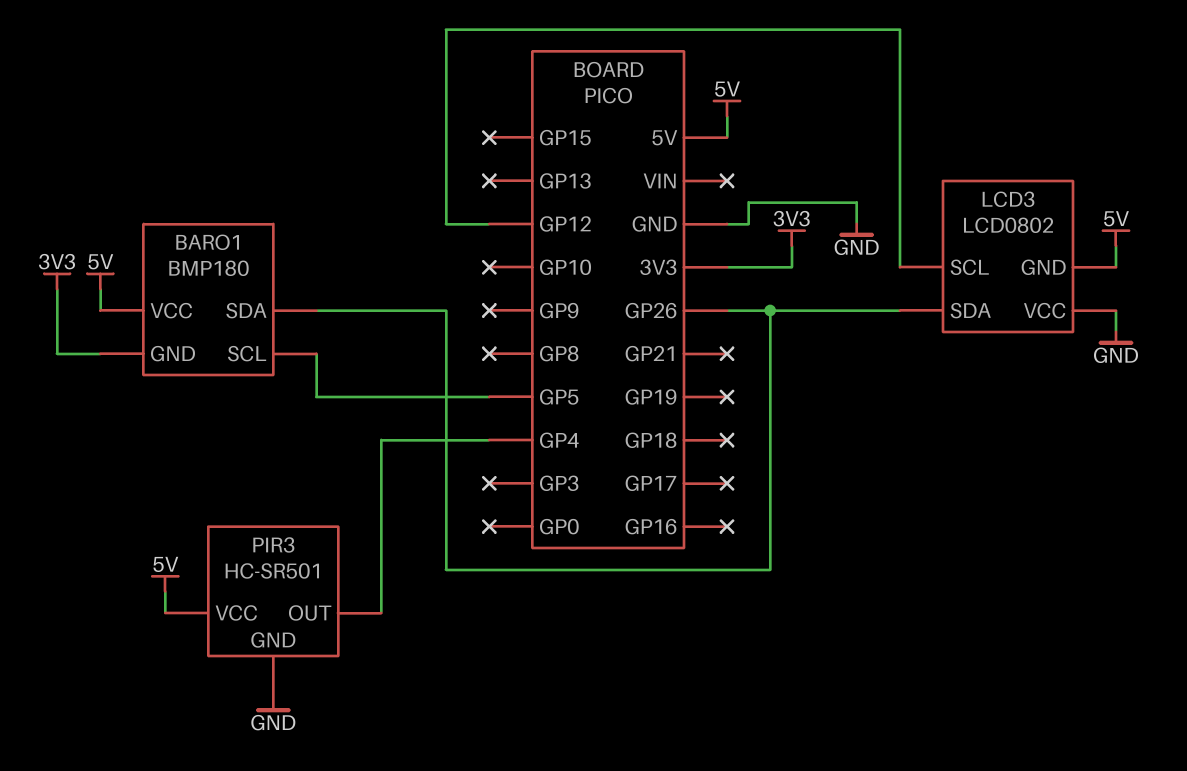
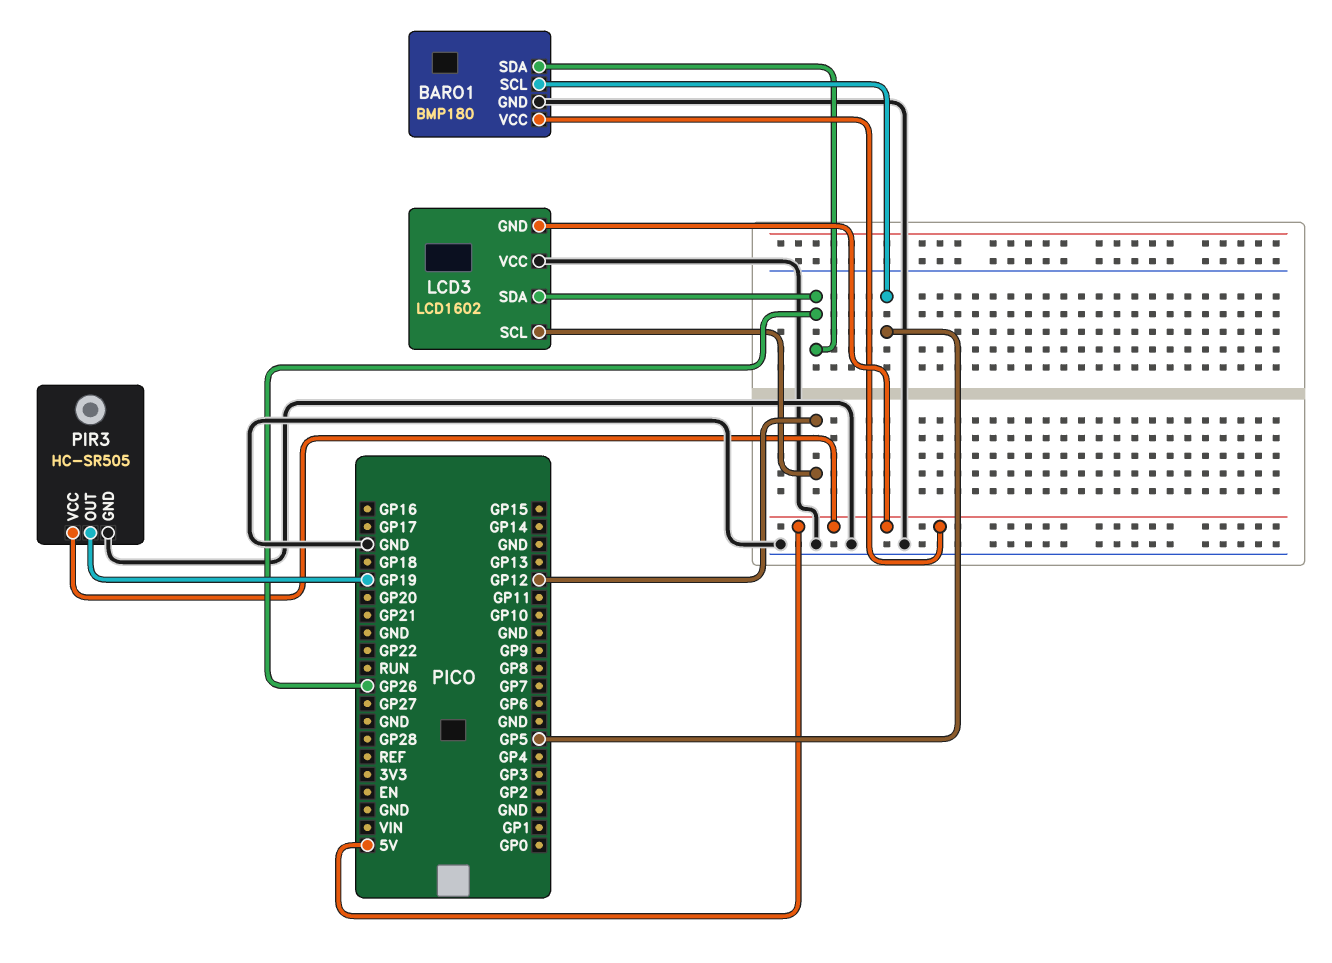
BARO1 pin GND: 3V3 -> GND
LCD3: LCD0802 -> LCD1602
PIR3: HC-SR501 -> HC-SR505
PIR3 pin OUT: GP4 -> GP19

